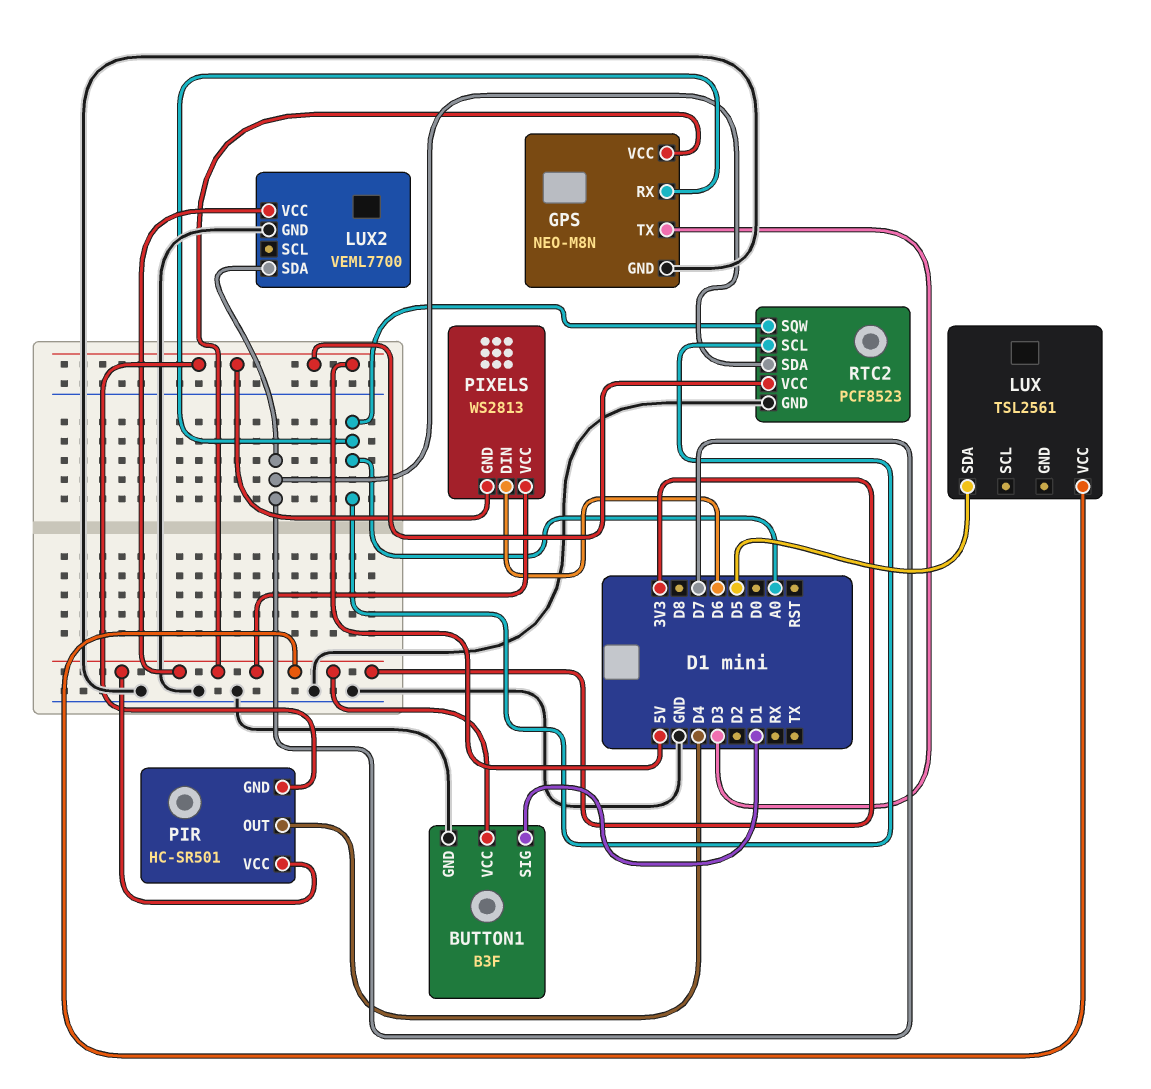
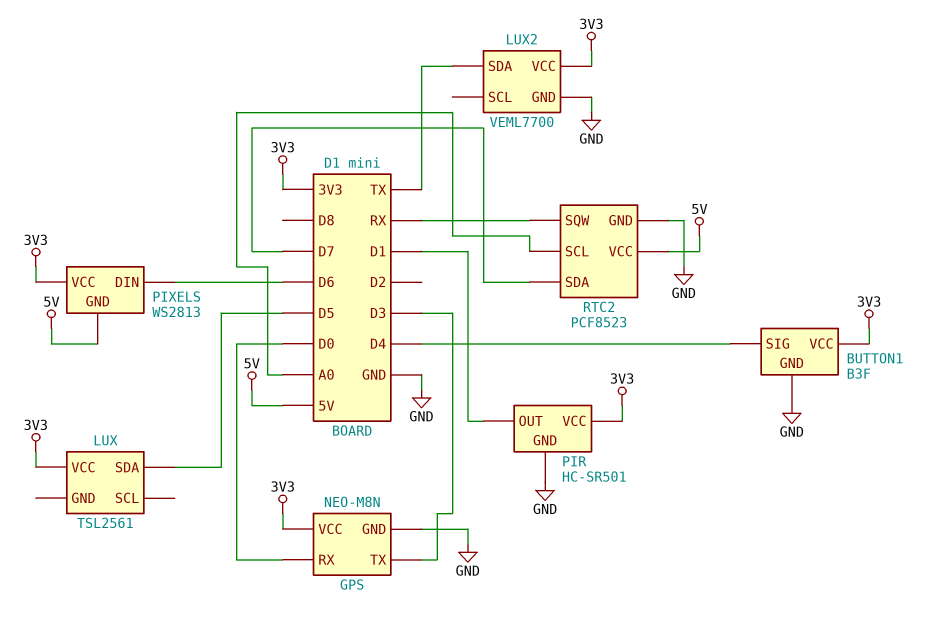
BUTTON1 pin SIG: D1 -> D4
GPS pin RX: A0 -> D0
LUX2 pin SDA: D7 -> TX
PIR pin GND: 5V -> GND
PIR pin OUT: D4 -> D1
RTC2 pin SQW: A0 -> RX

